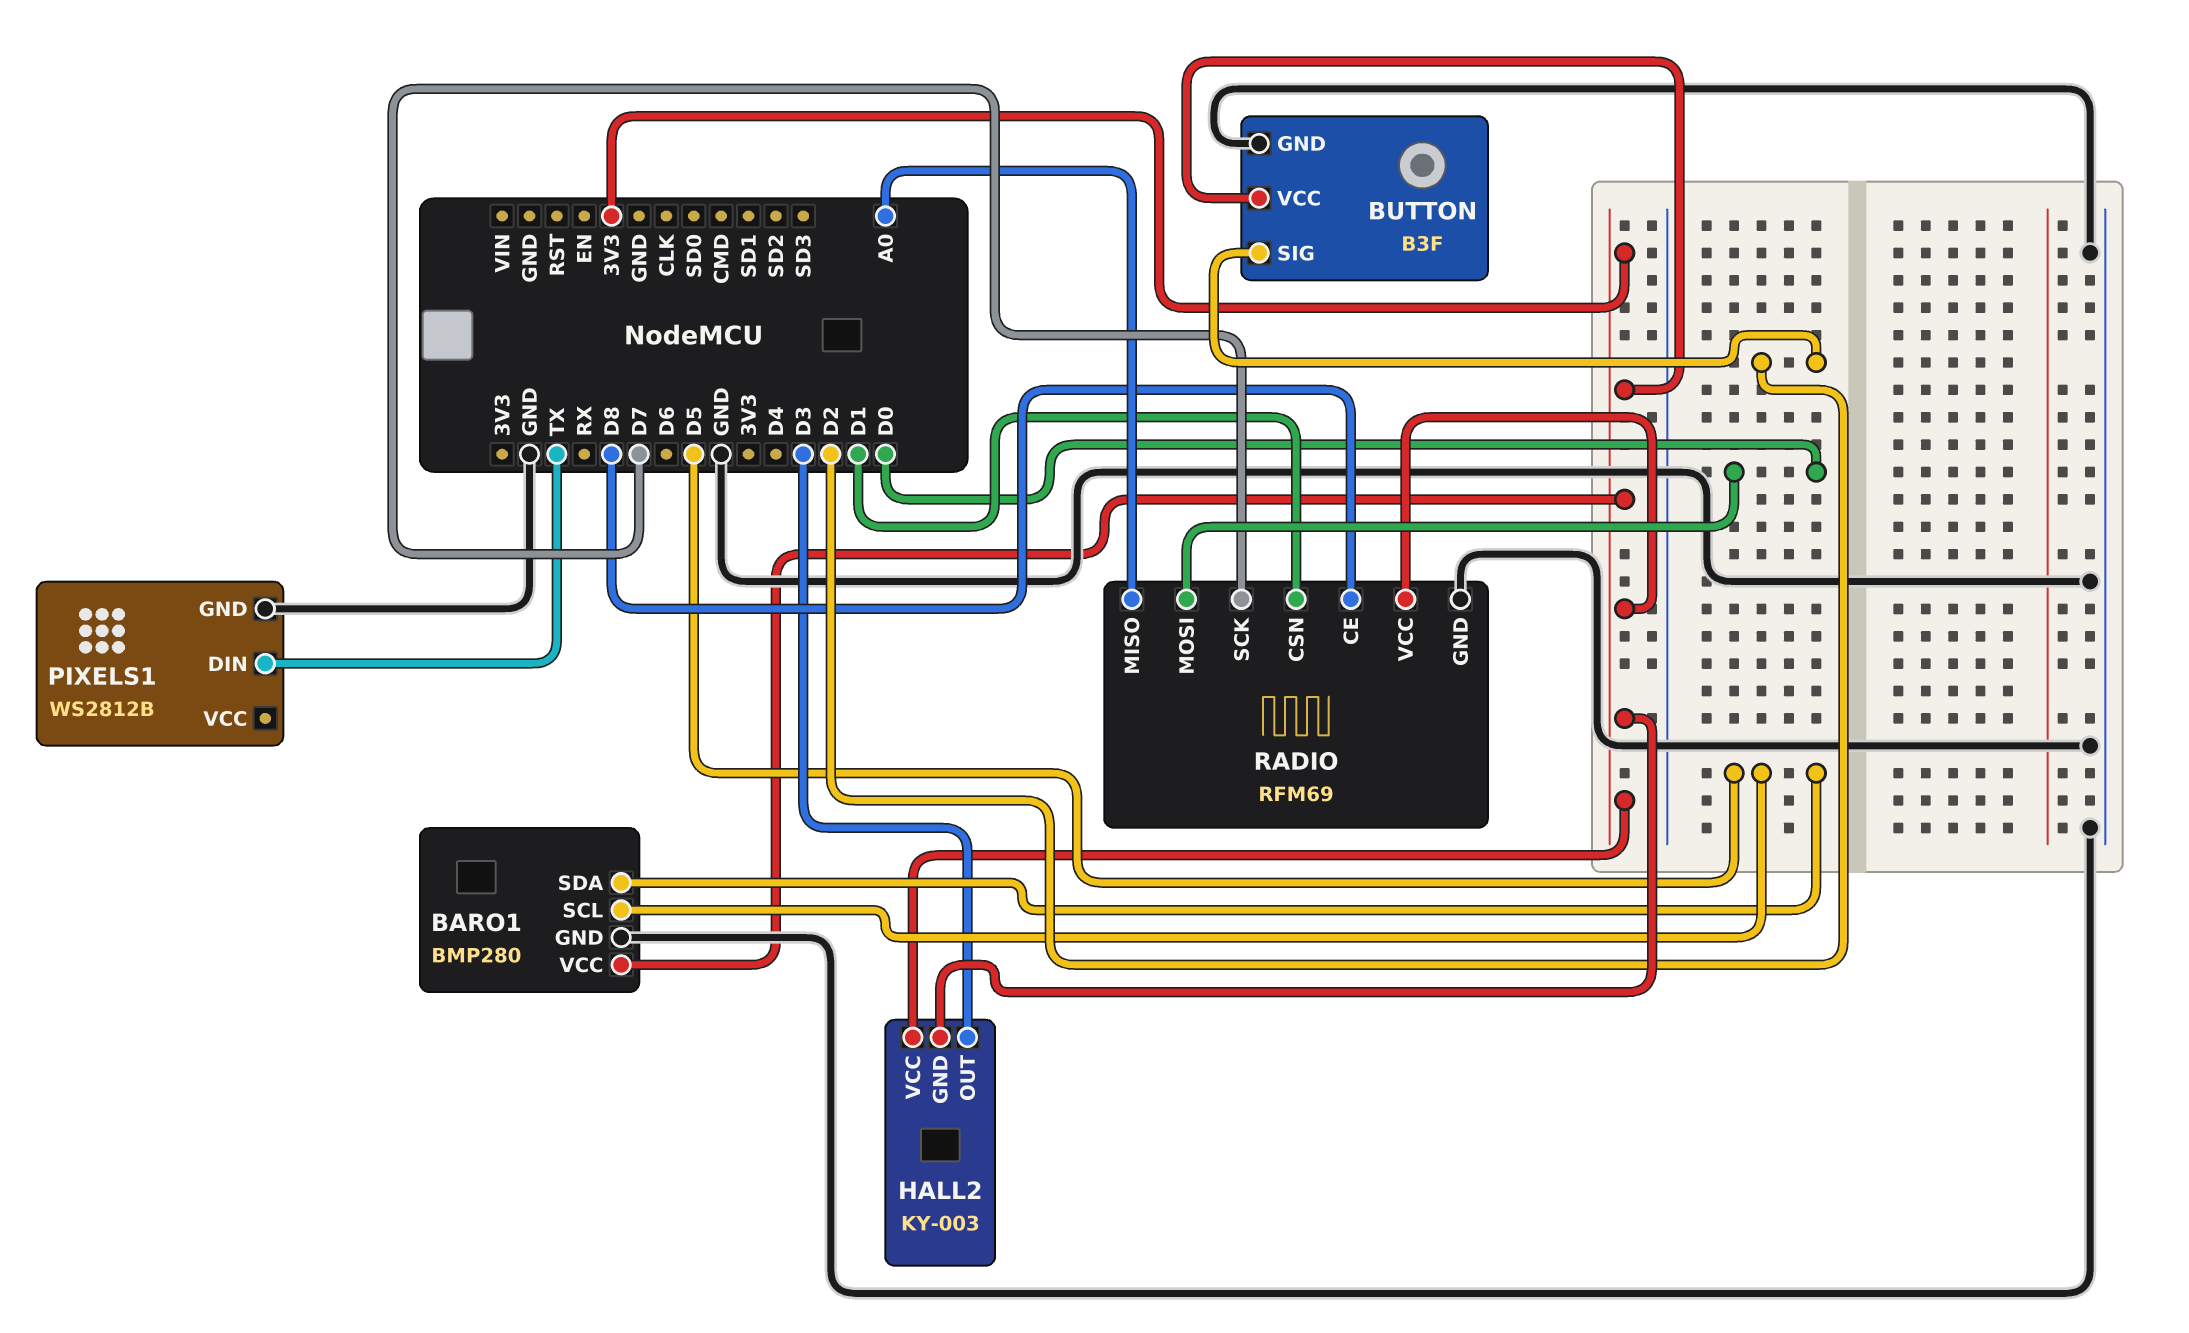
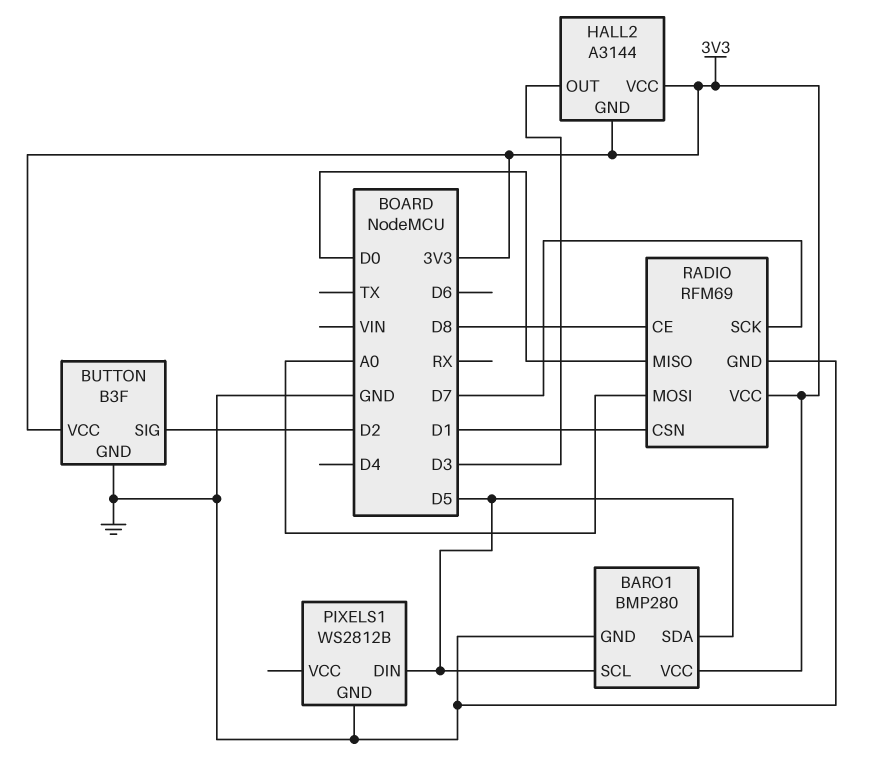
HALL2: KY-003 -> A3144
PIXELS1 pin DIN: TX -> D5
RADIO pin MISO: A0 -> D0
RADIO pin MOSI: D0 -> A0

